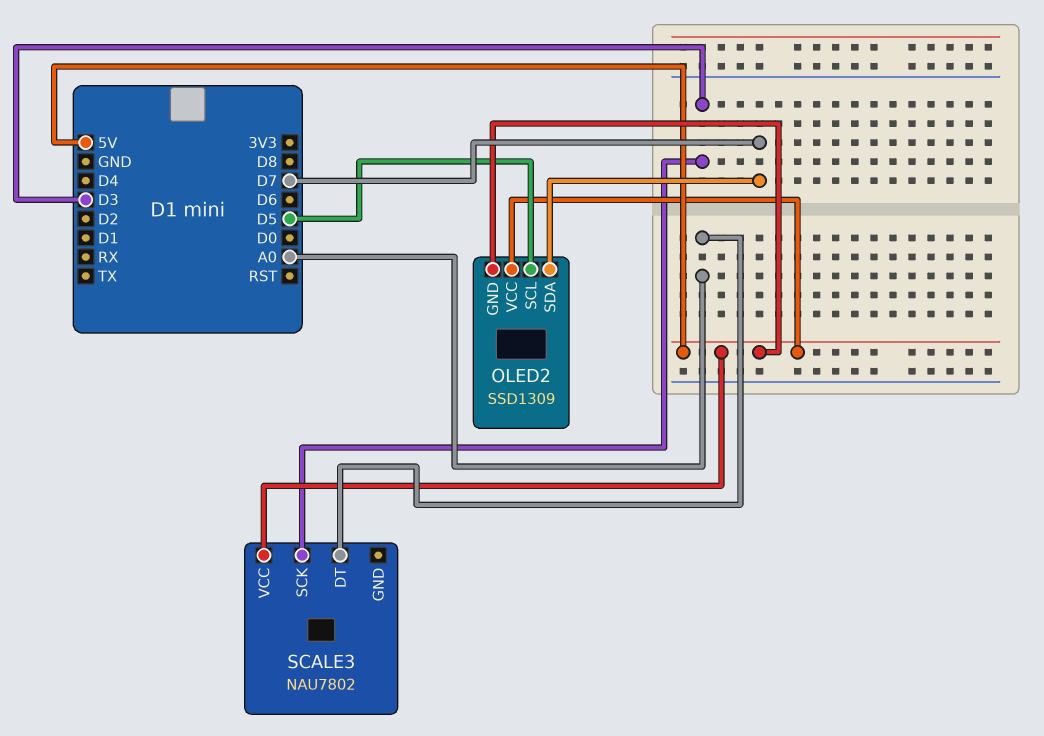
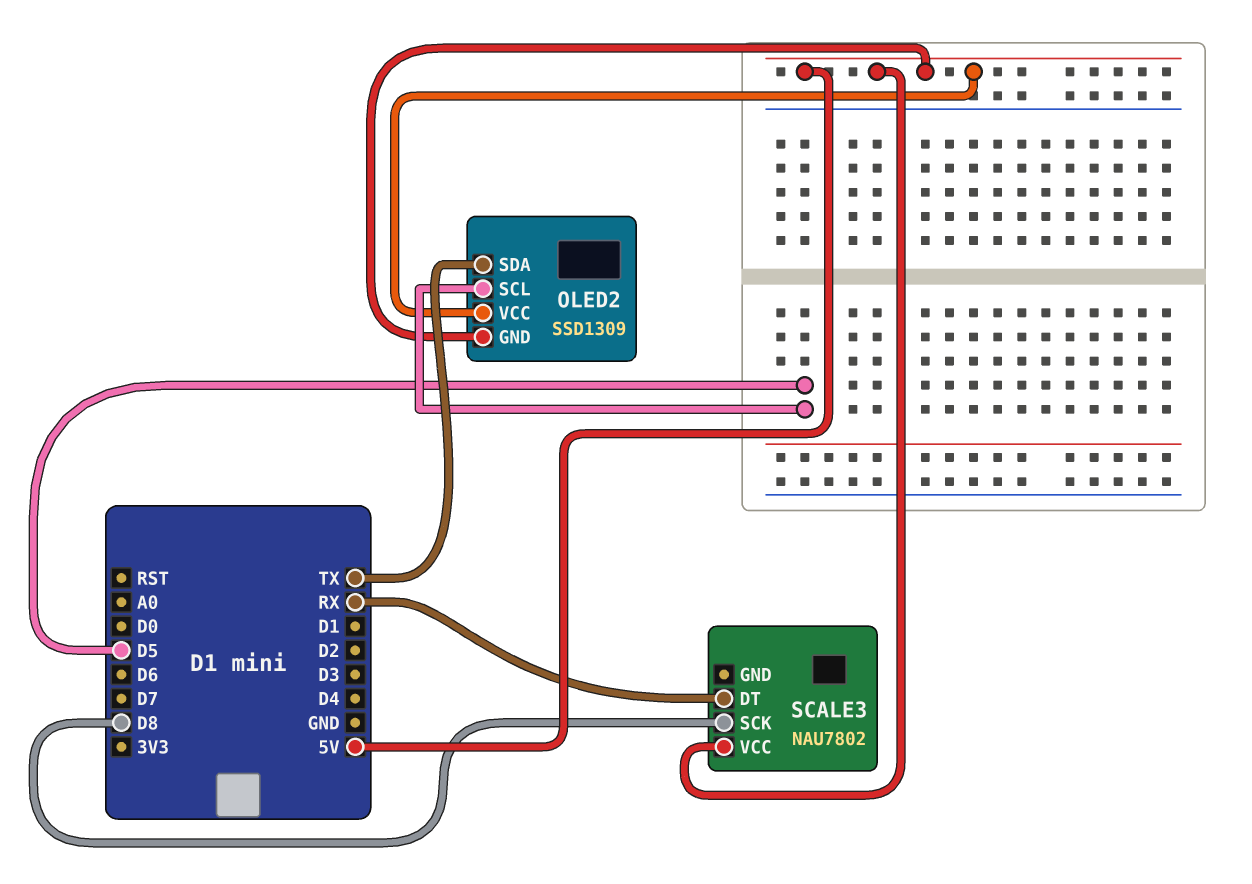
OLED2 pin SDA: D7 -> TX
SCALE3 pin DT: A0 -> RX
SCALE3 pin SCK: D3 -> D8

